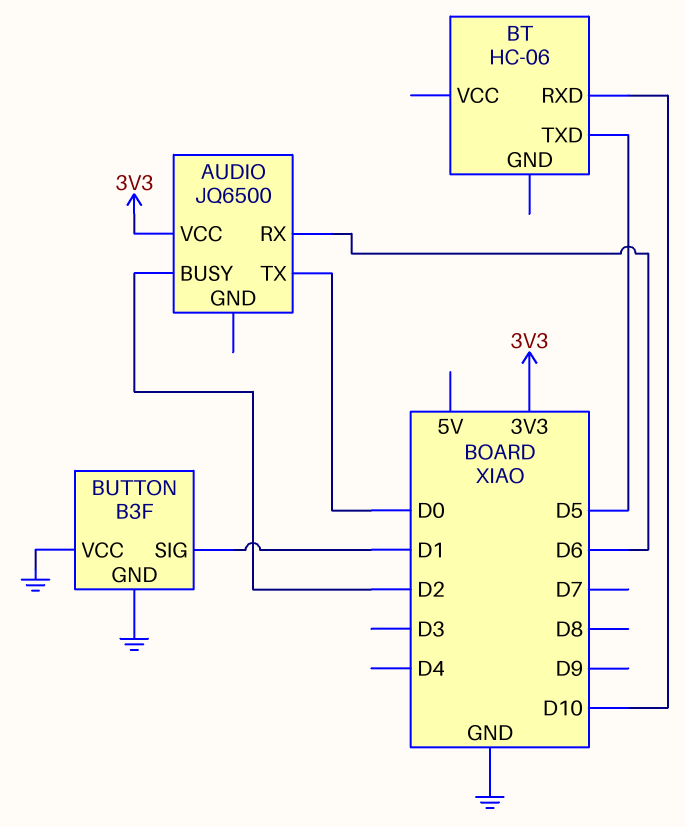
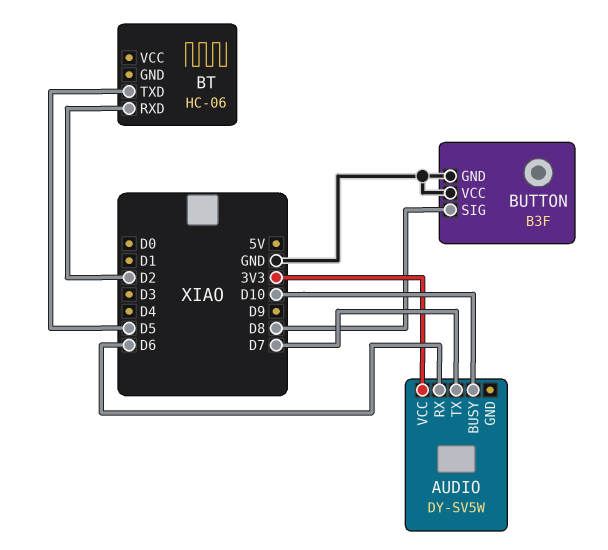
AUDIO: JQ6500 -> DY-SV5W
AUDIO pin BUSY: D2 -> D10
AUDIO pin TX: D0 -> D7
BT pin RXD: D10 -> D2
BUTTON pin SIG: D1 -> D8

